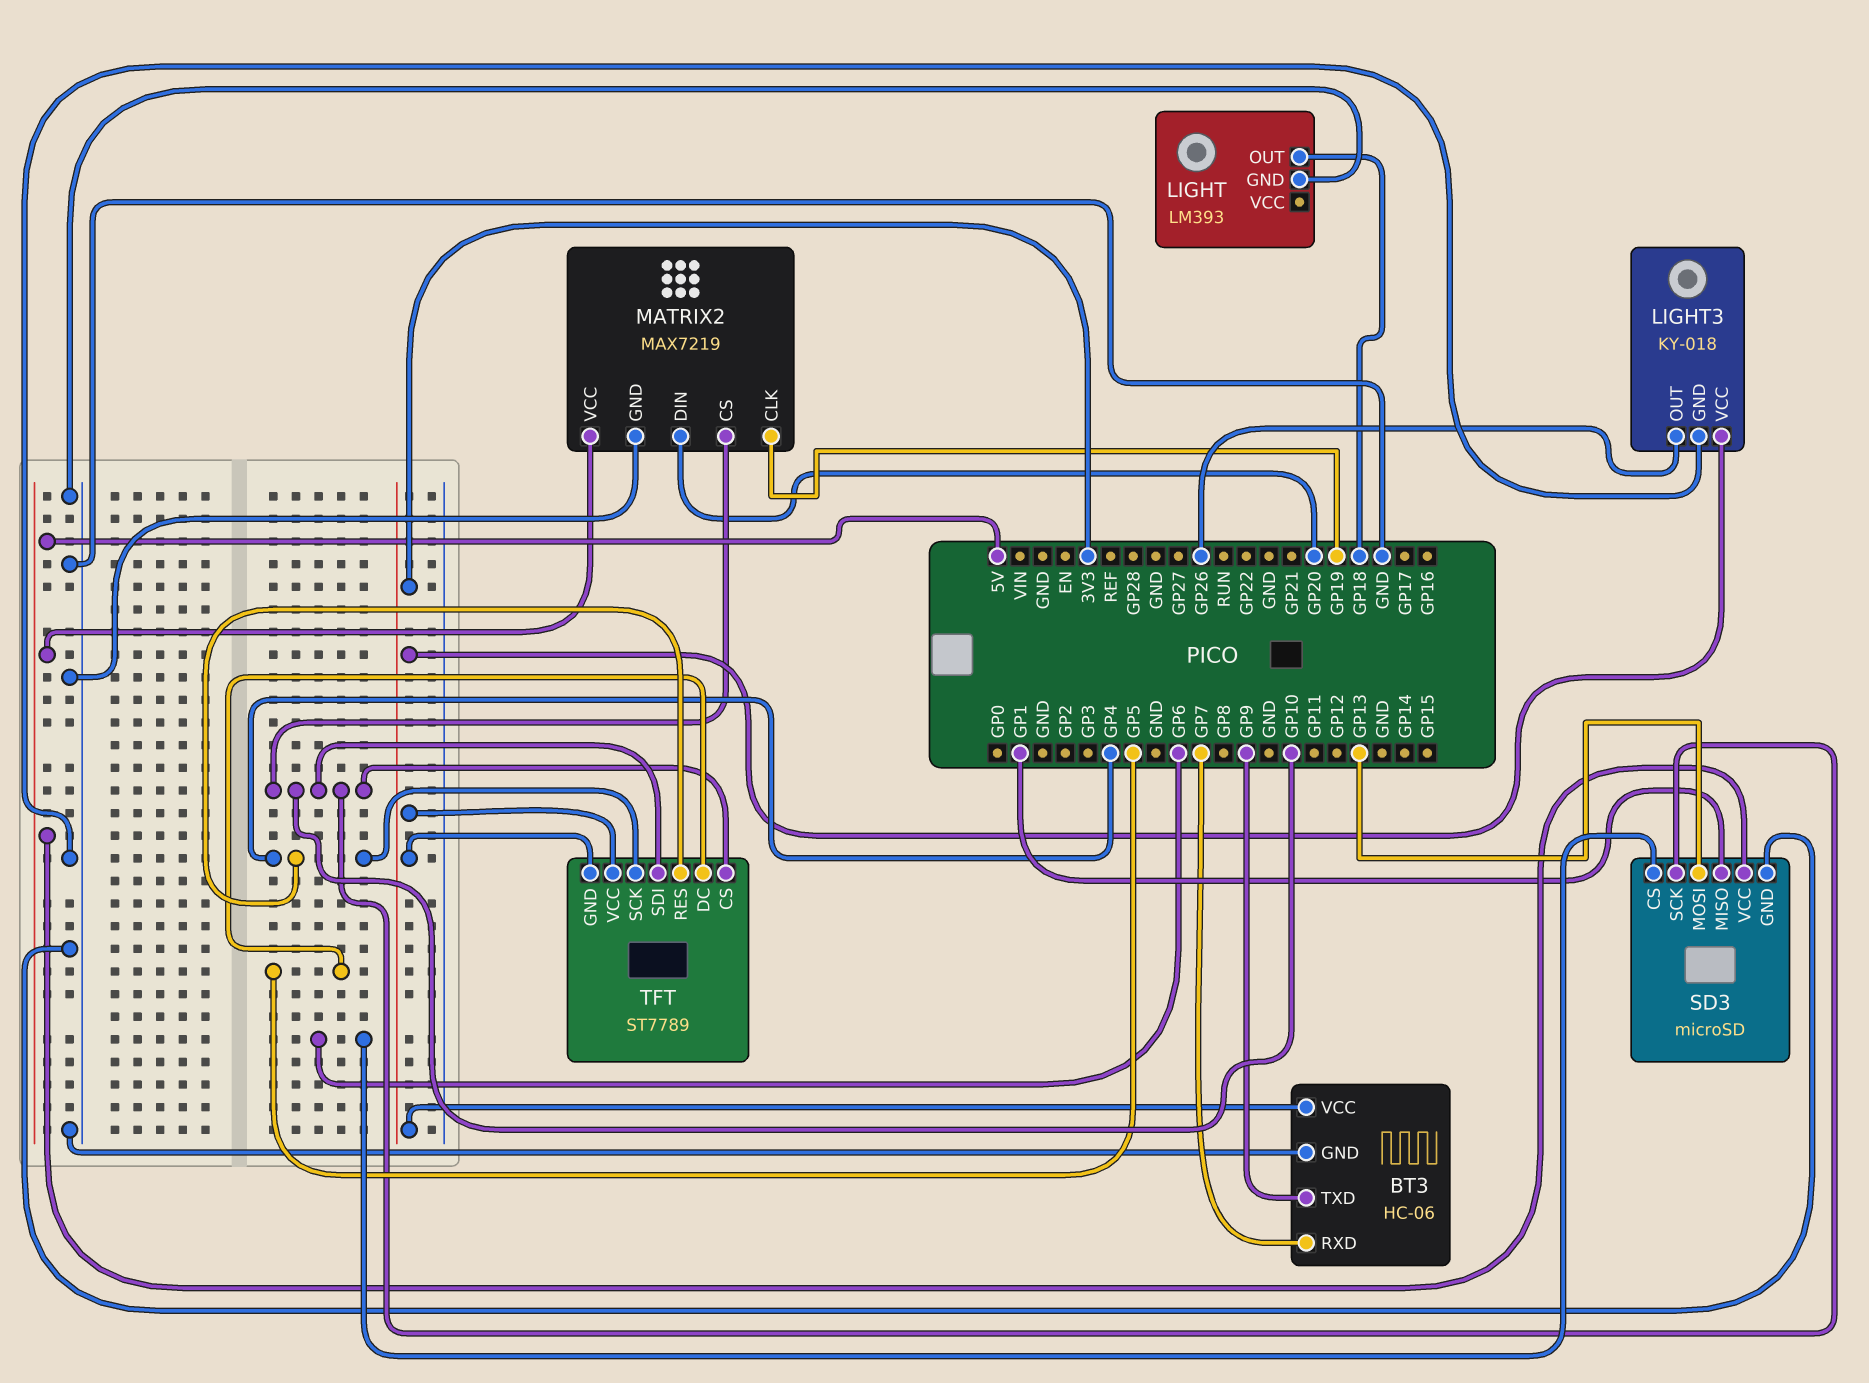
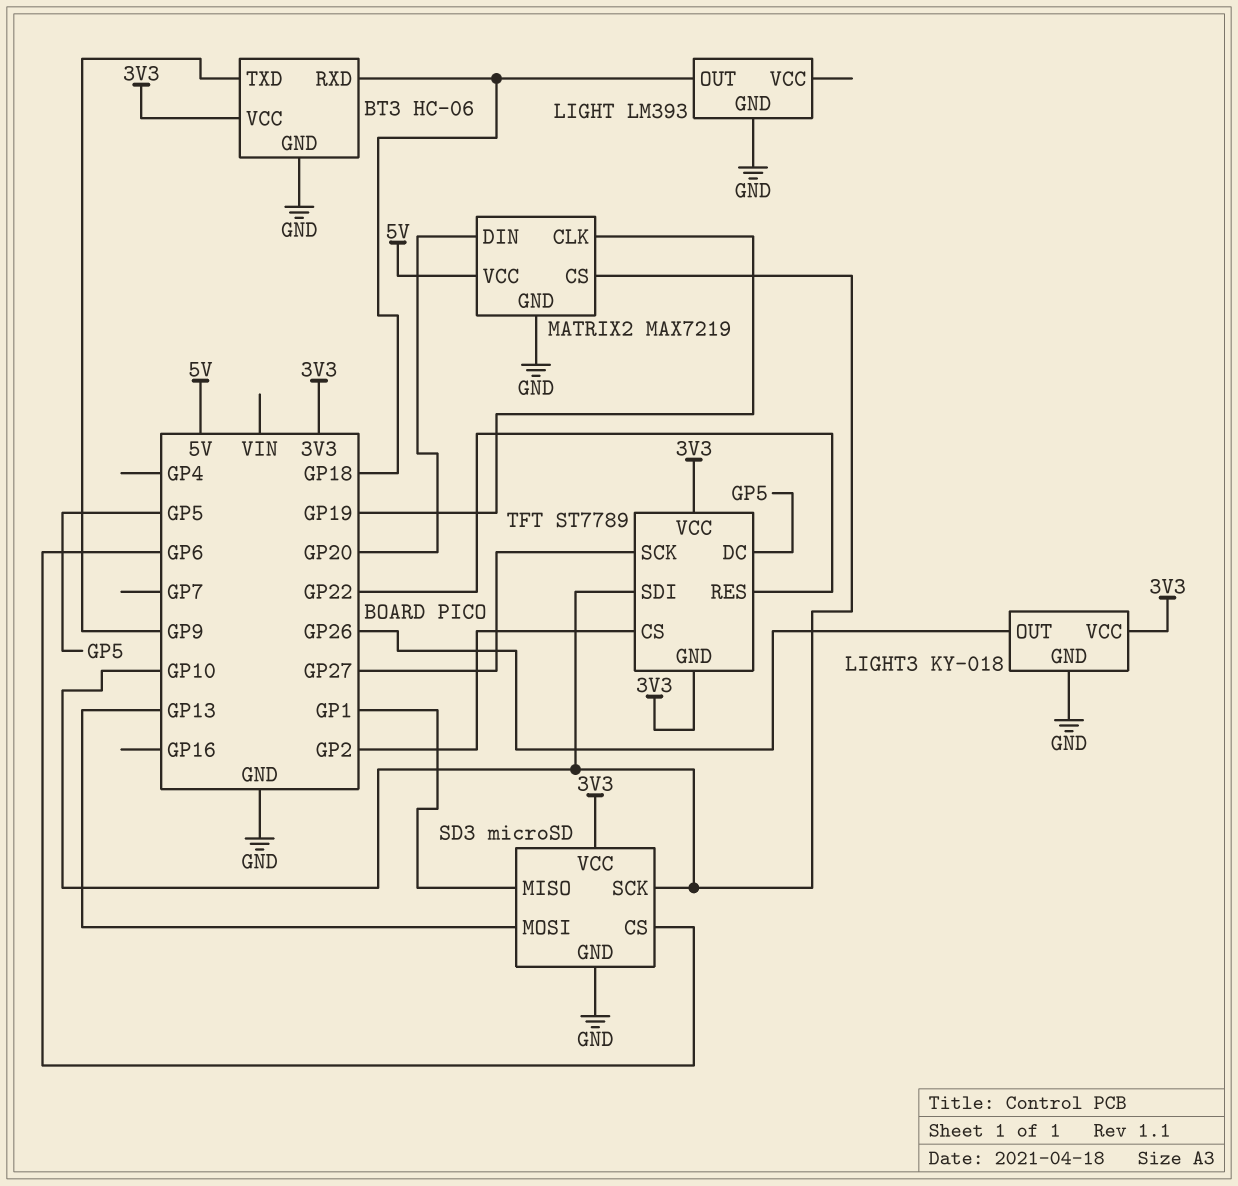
BT3 pin RXD: GP7 -> GP18
SD3 pin VCC: 5V -> 3V3
TFT pin CS: GP10 -> GP2
TFT pin RES: GP4 -> GP22
TFT pin SCK: GP4 -> GP27

